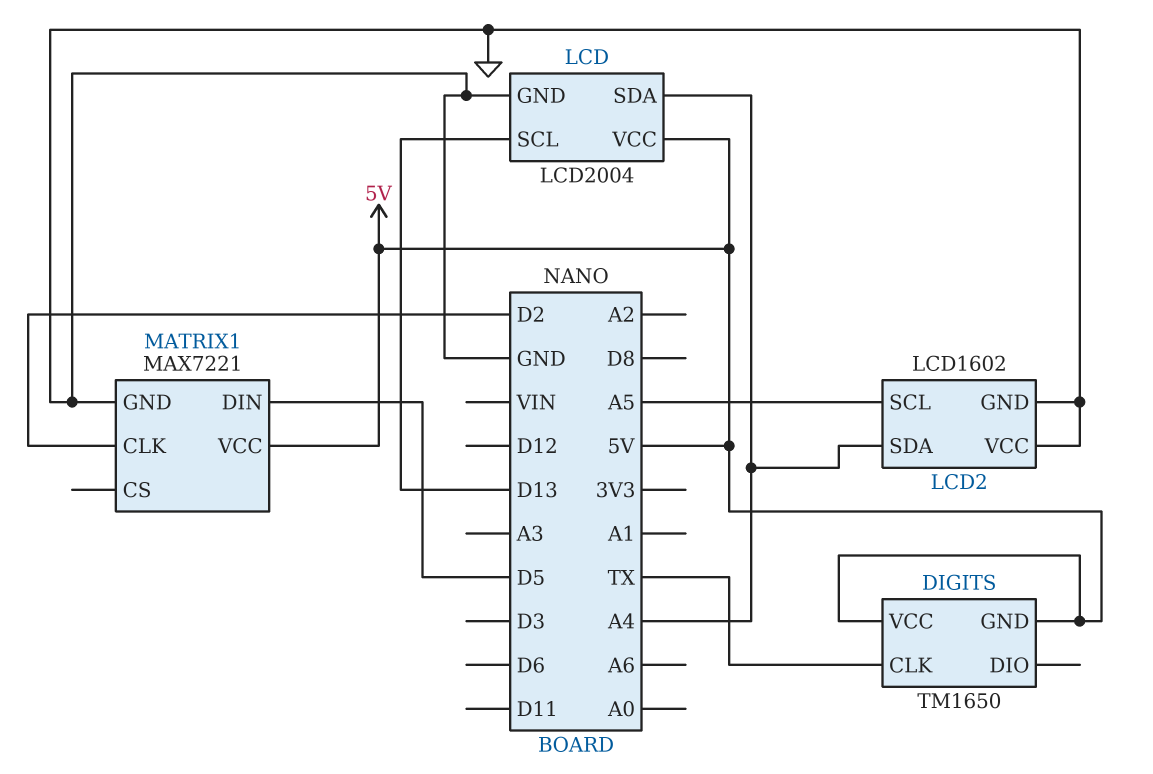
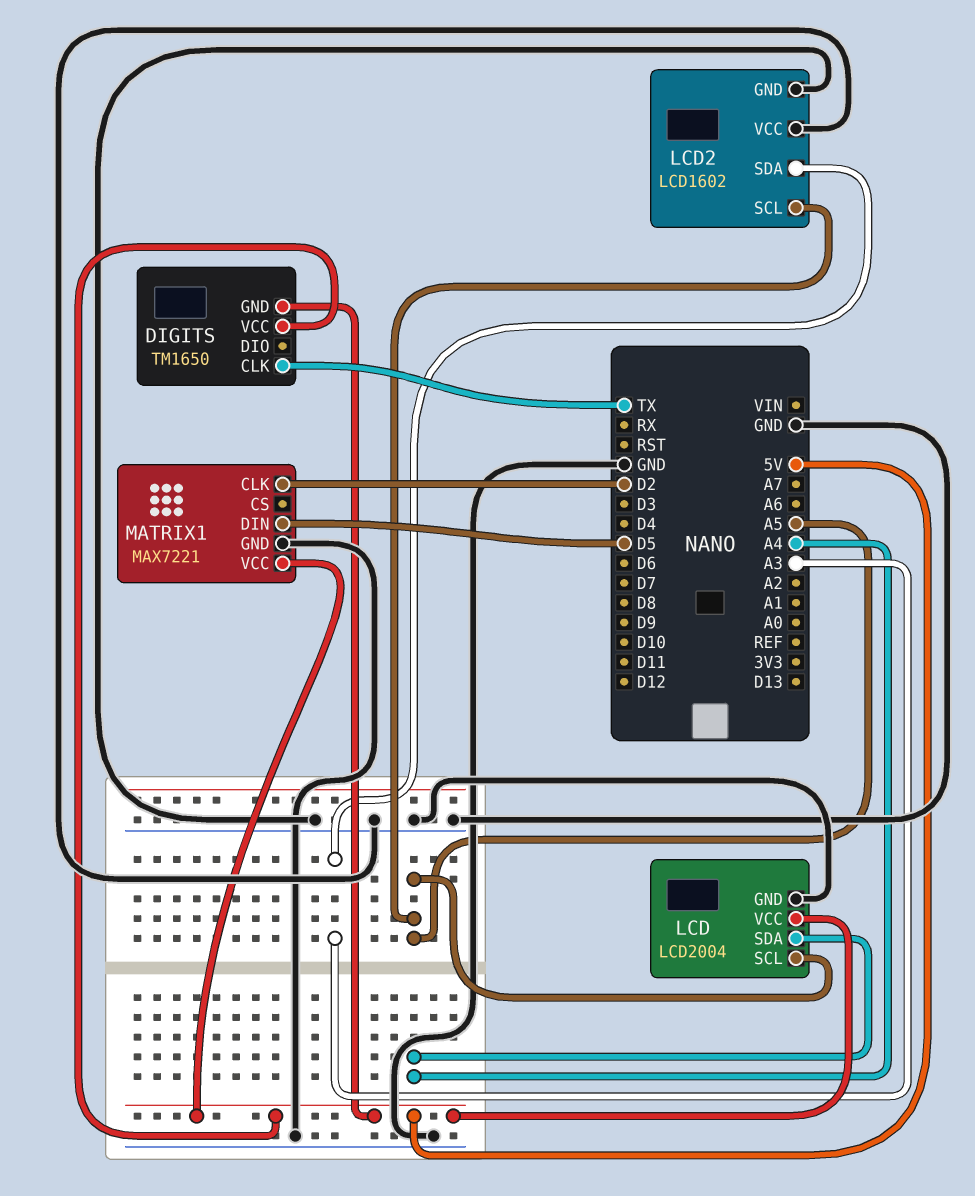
LCD pin SCL: D13 -> A5
LCD2 pin SDA: A4 -> A3

